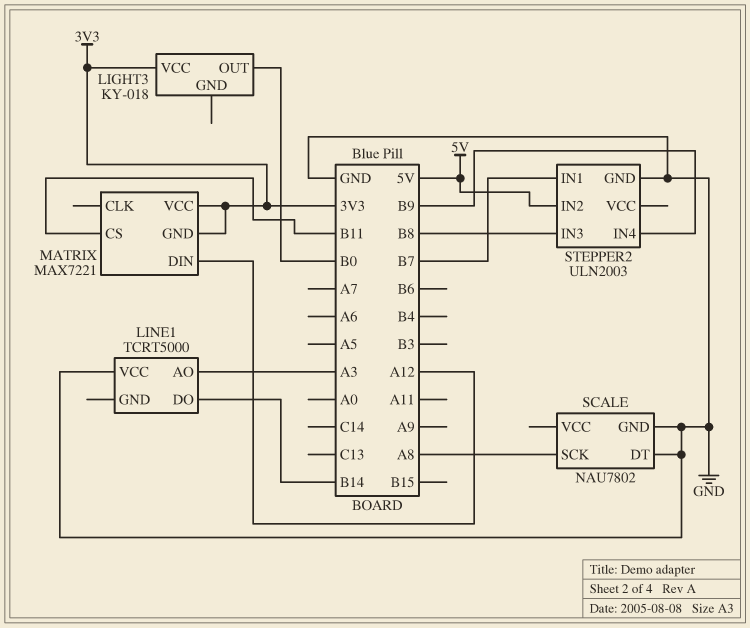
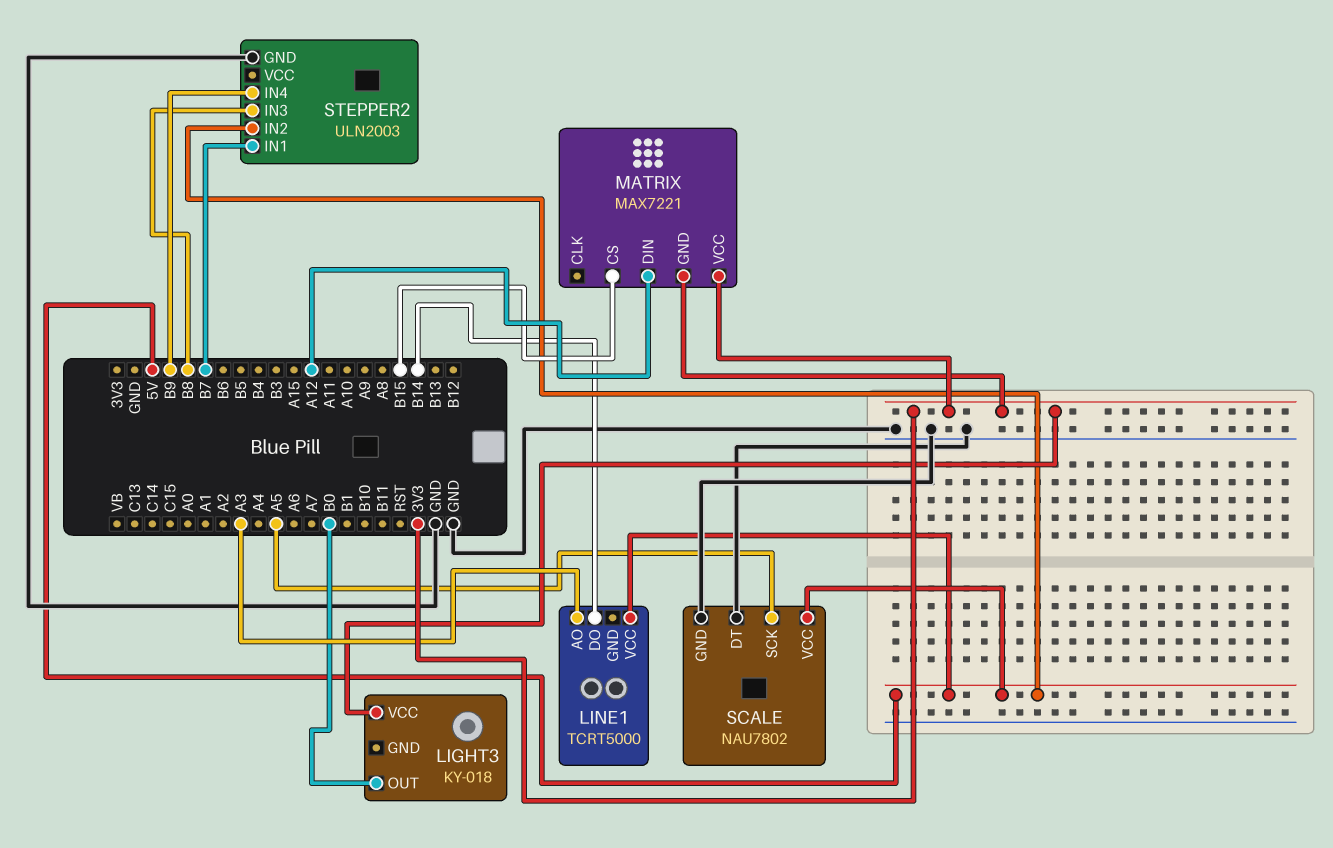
LINE1 pin VCC: GND -> 5V
MATRIX pin CS: B11 -> B15
SCALE pin SCK: A8 -> A5
SCALE pin VCC: none -> 5V

